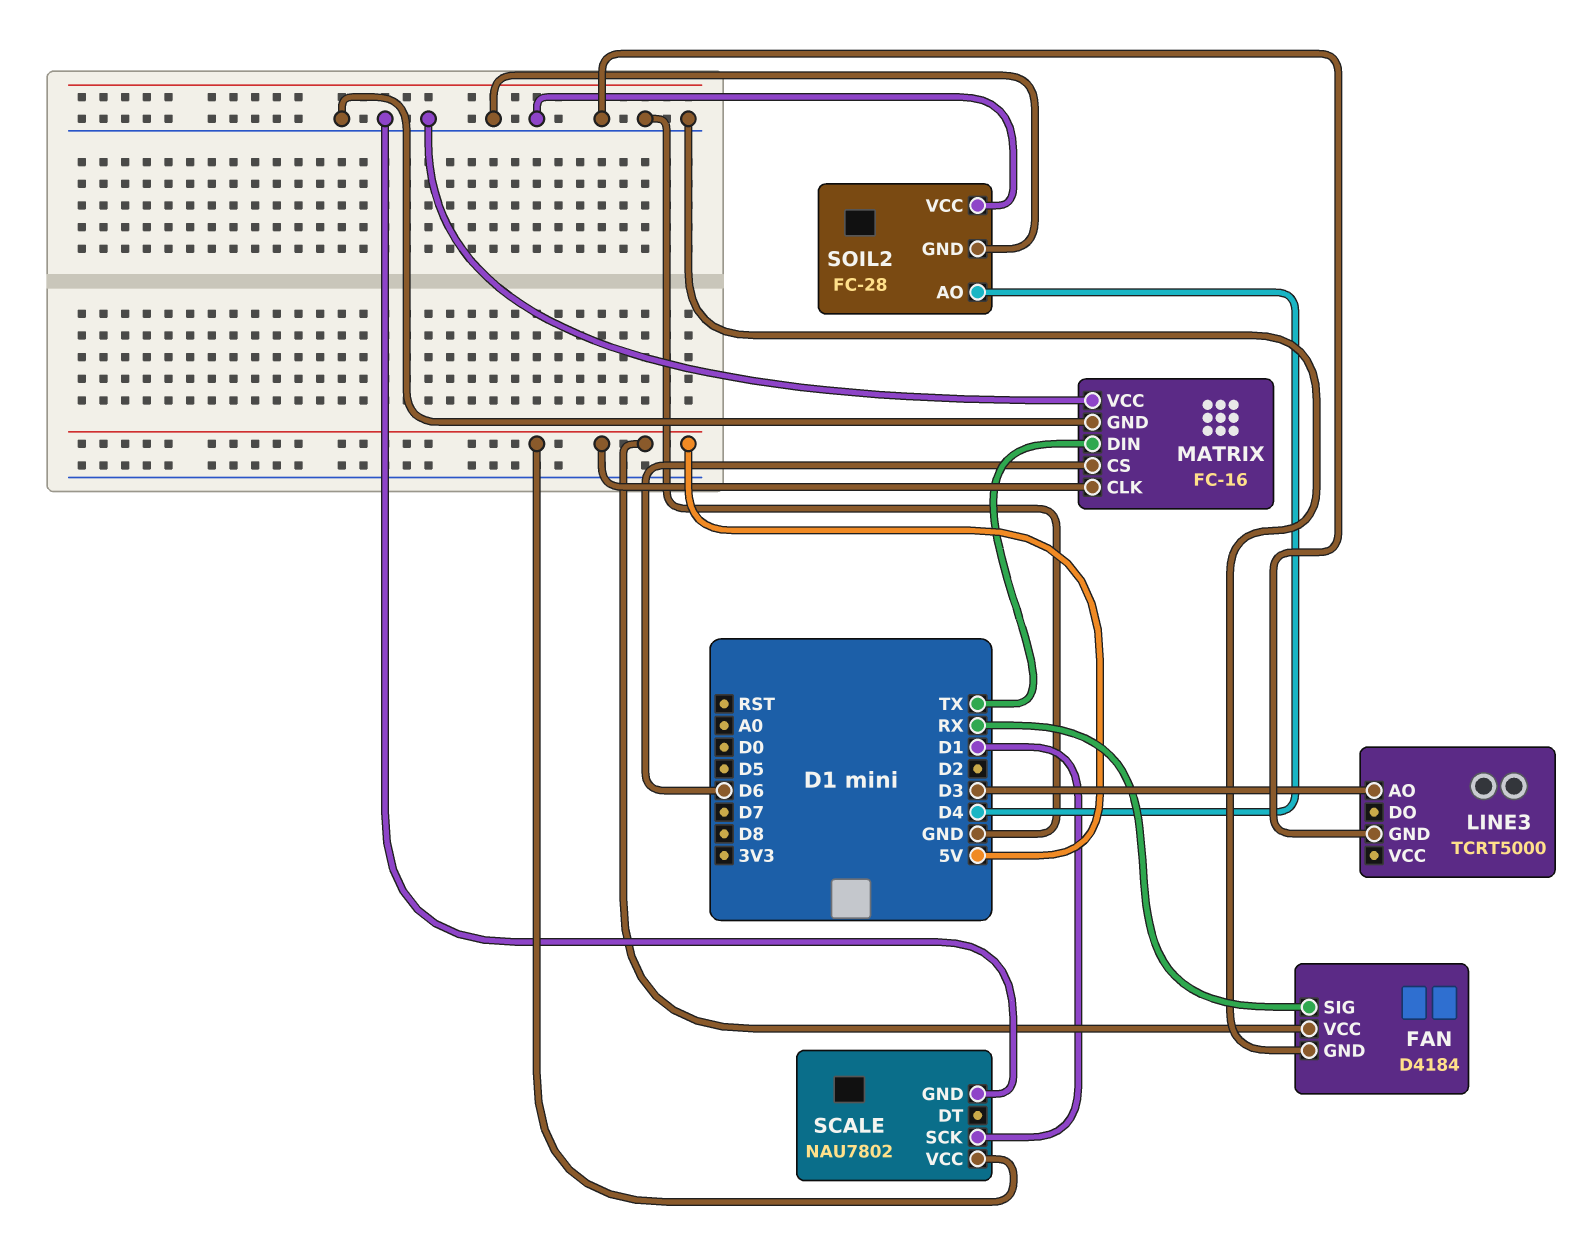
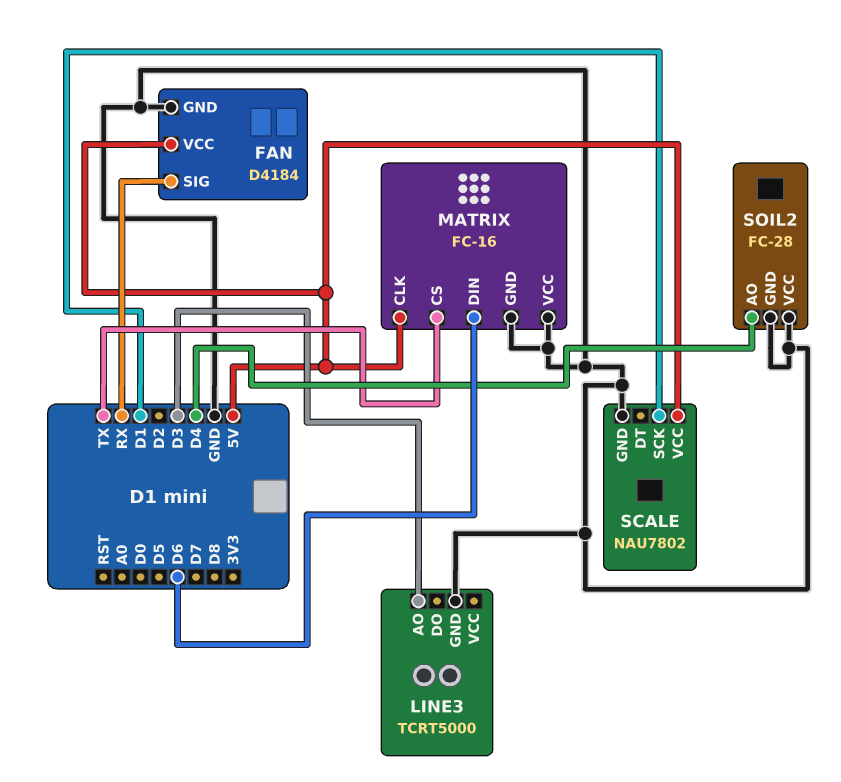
MATRIX pin CS: D6 -> TX
MATRIX pin DIN: TX -> D6

